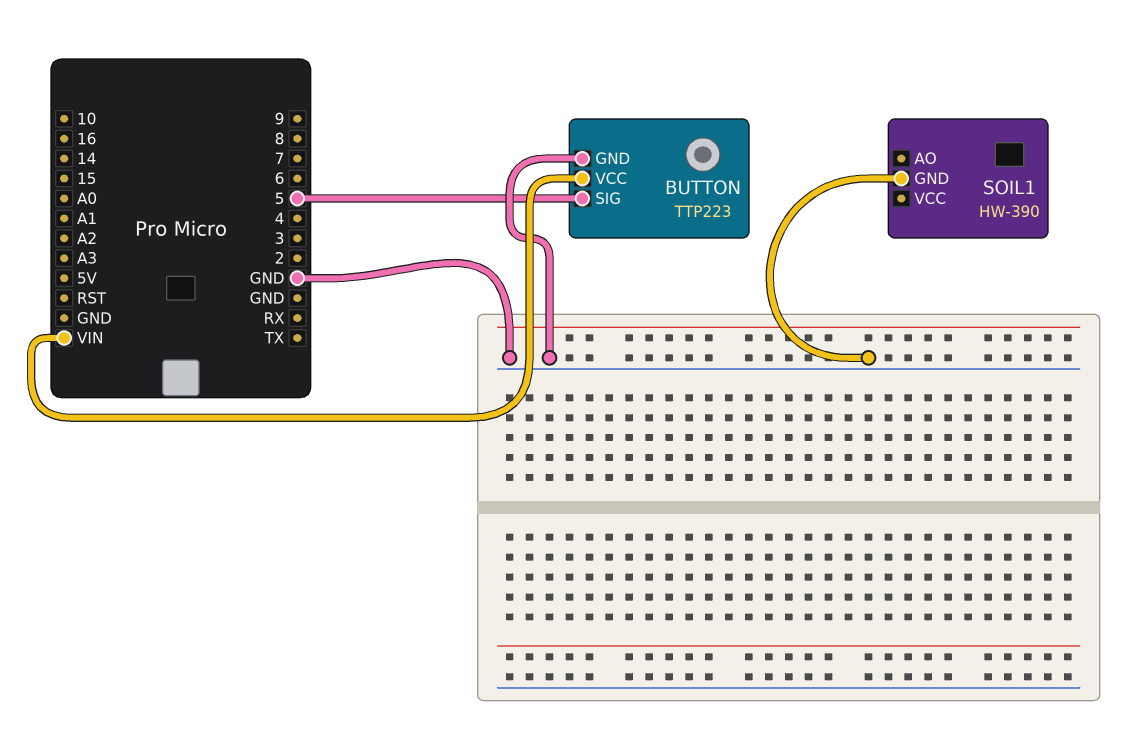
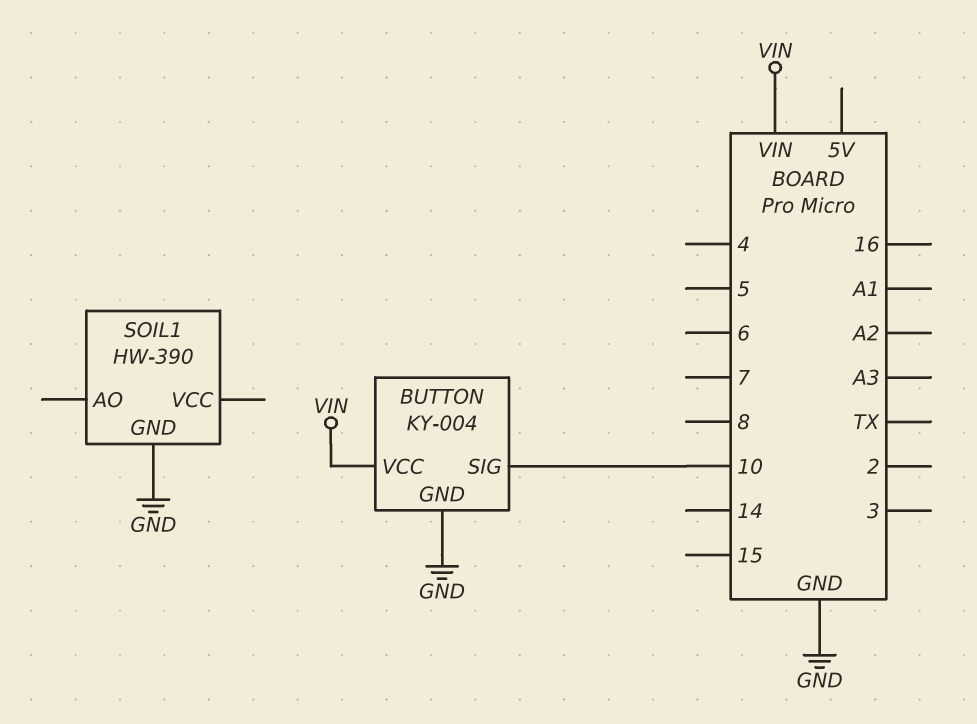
BUTTON: TTP223 -> KY-004
BUTTON pin SIG: 5 -> 10

